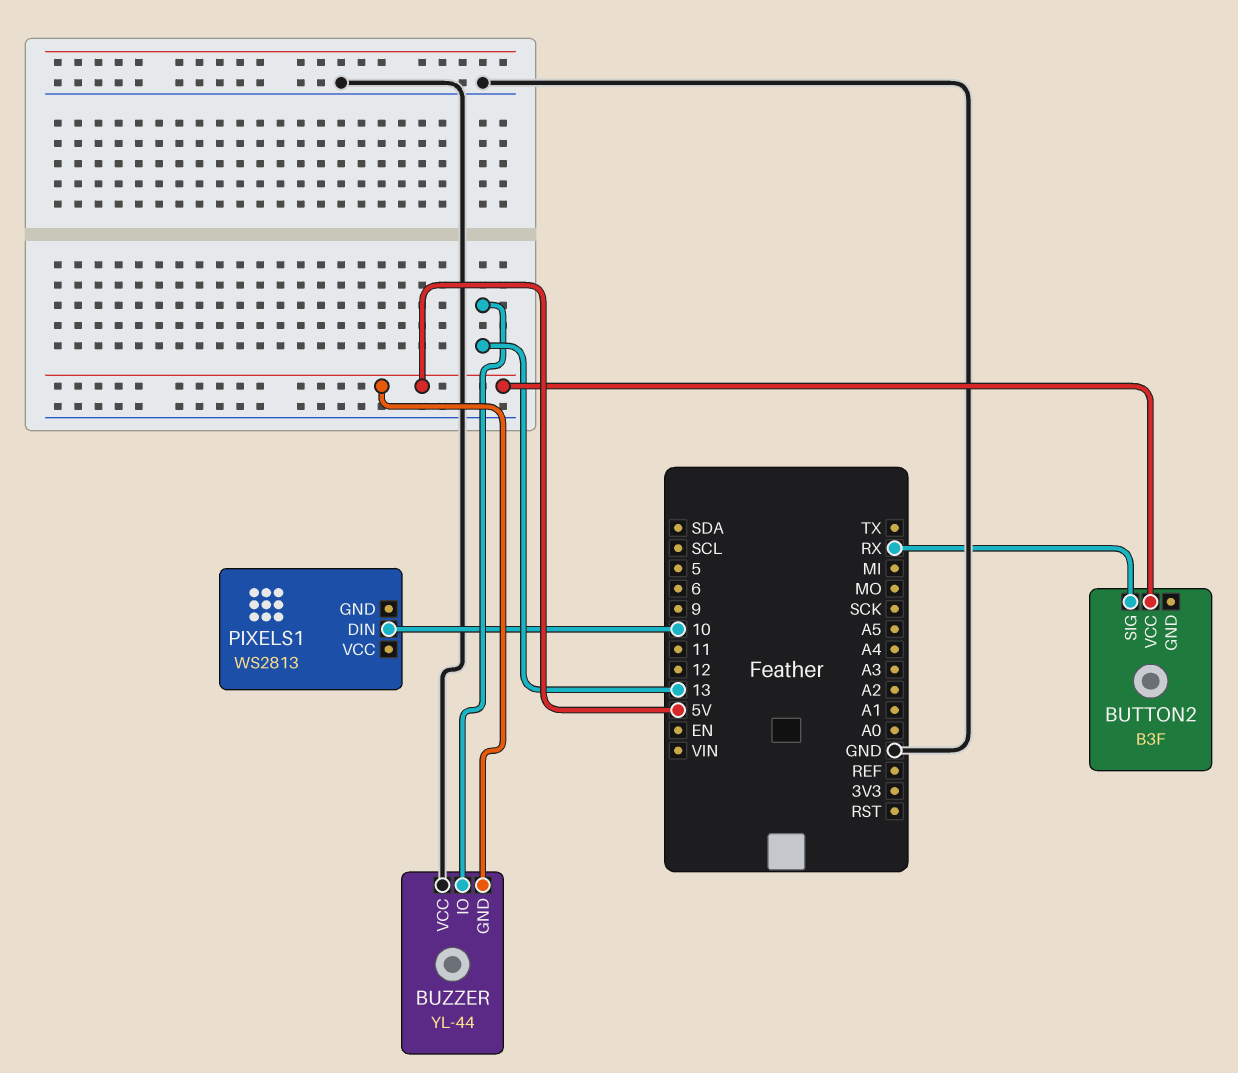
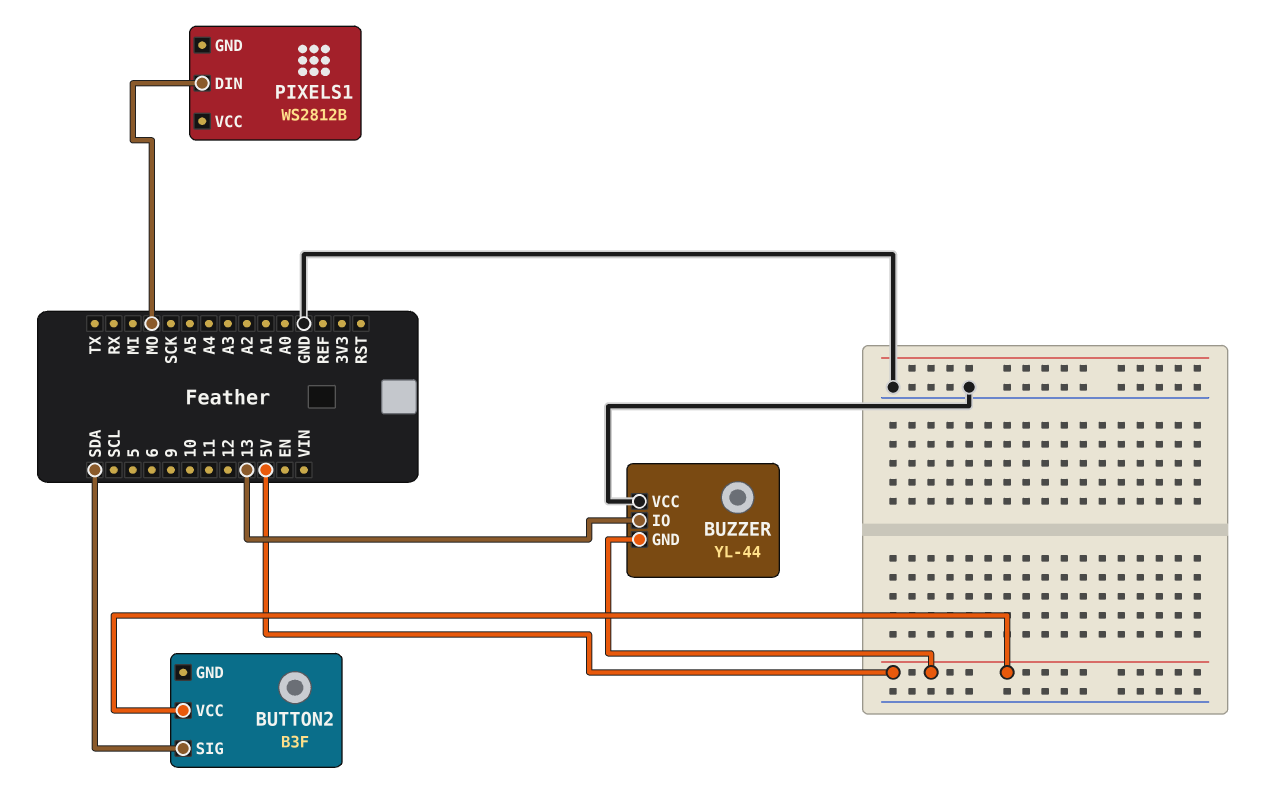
BUTTON2 pin SIG: RX -> SDA
PIXELS1: WS2813 -> WS2812B
PIXELS1 pin DIN: 10 -> MO

